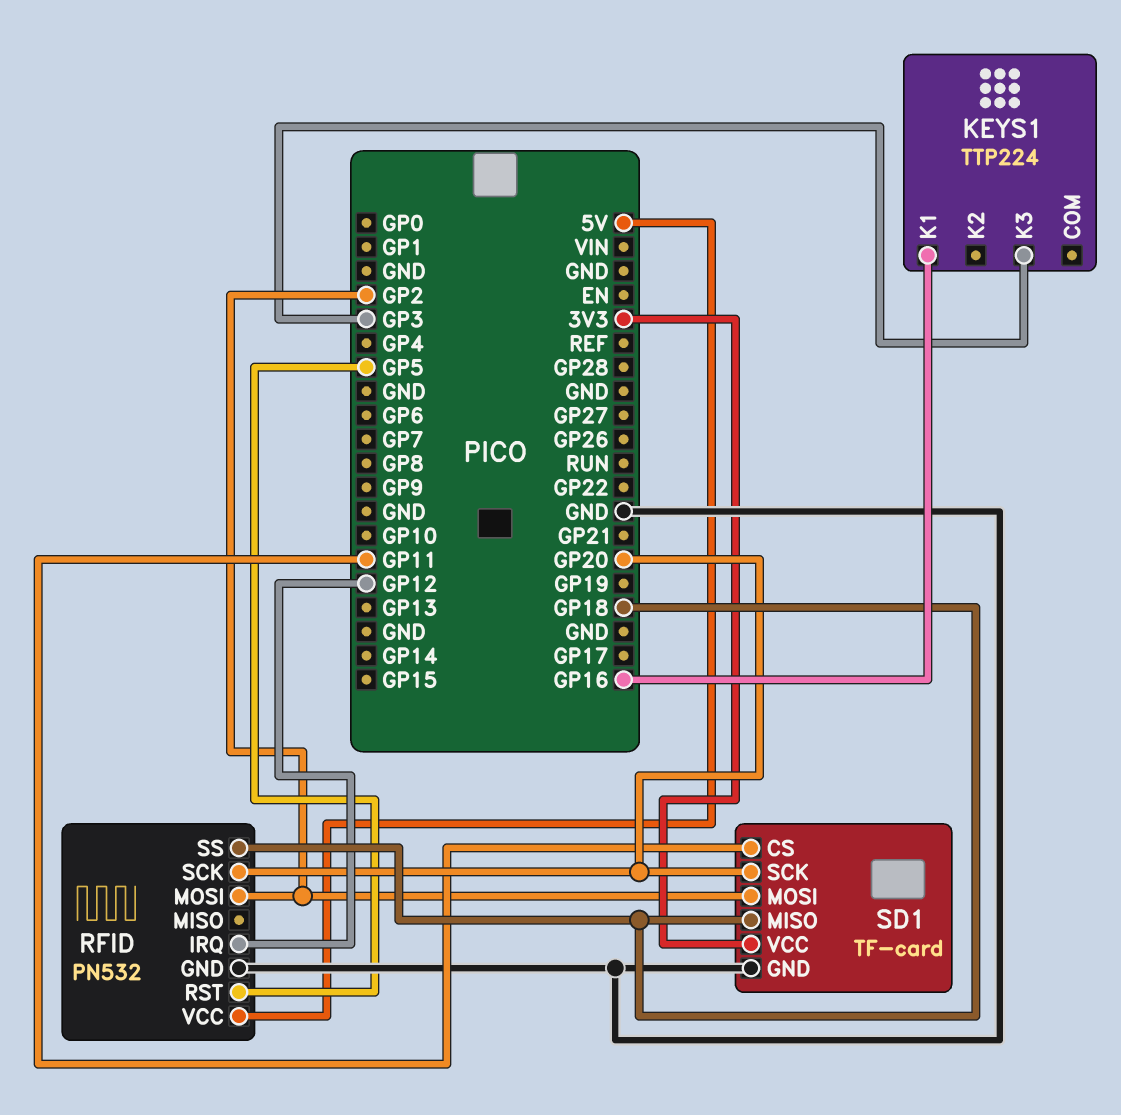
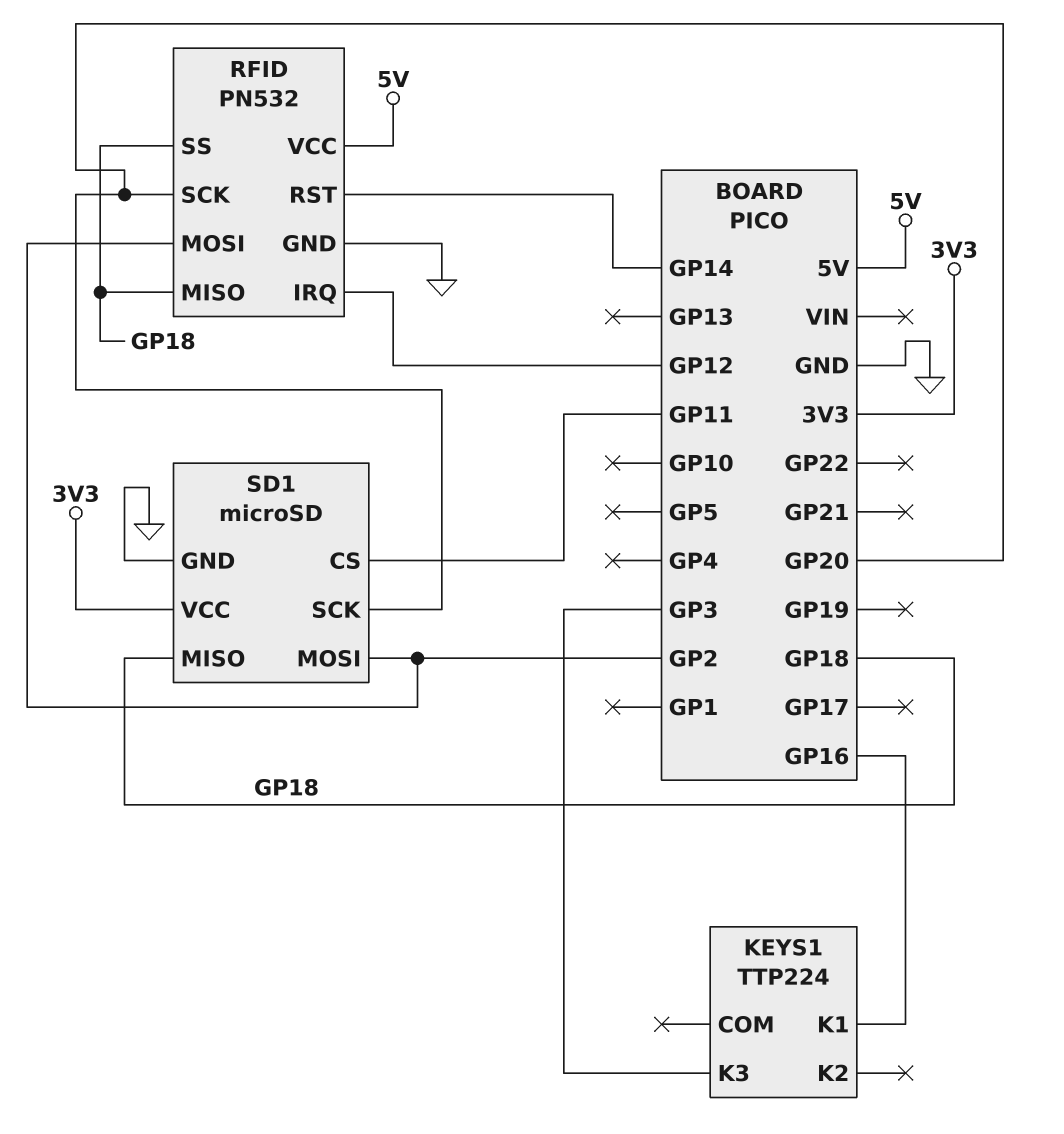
RFID pin MISO: none -> GP18
RFID pin RST: GP5 -> GP14
SD1: TF-card -> microSD

